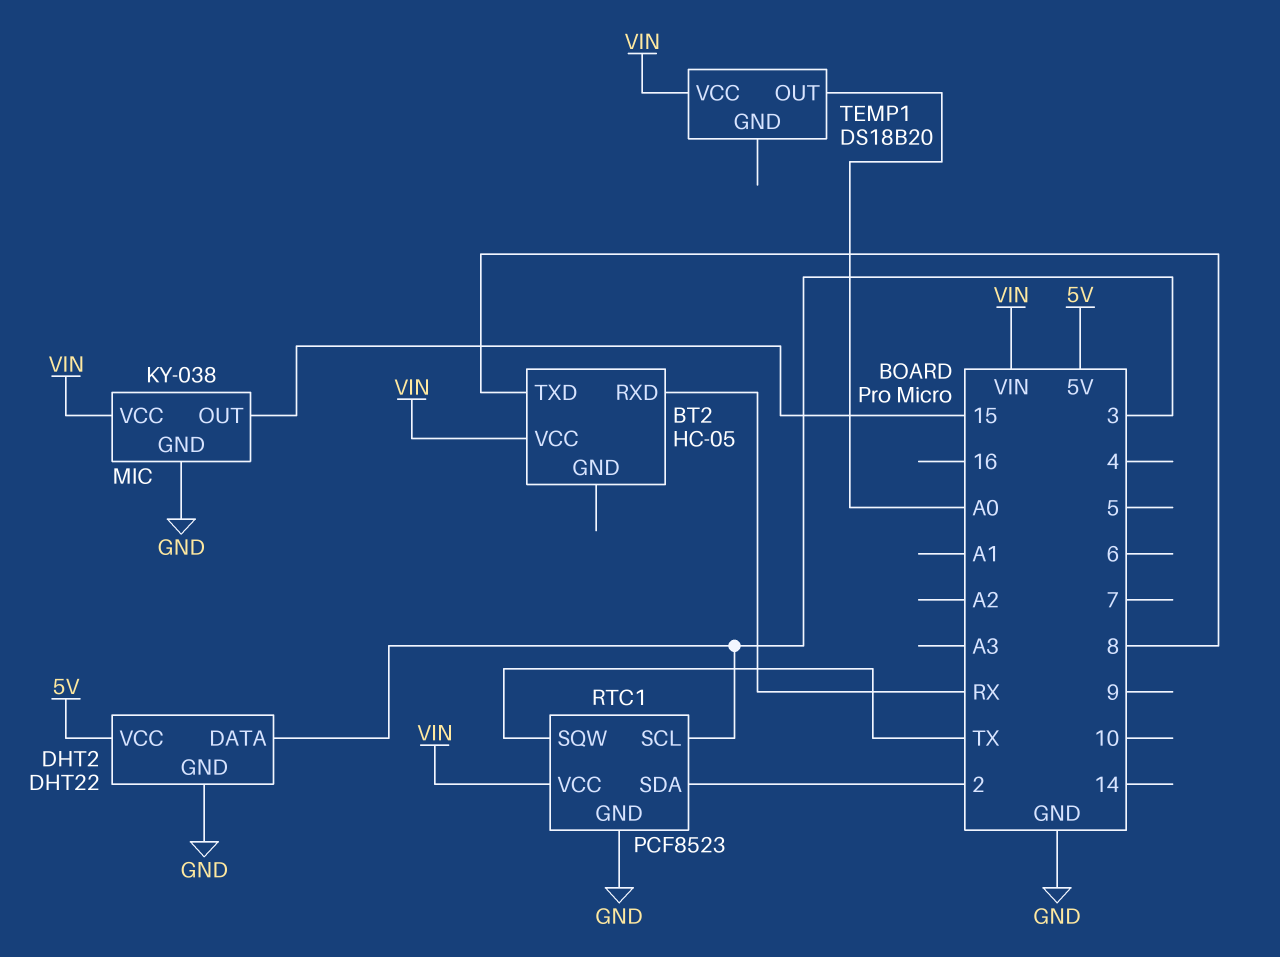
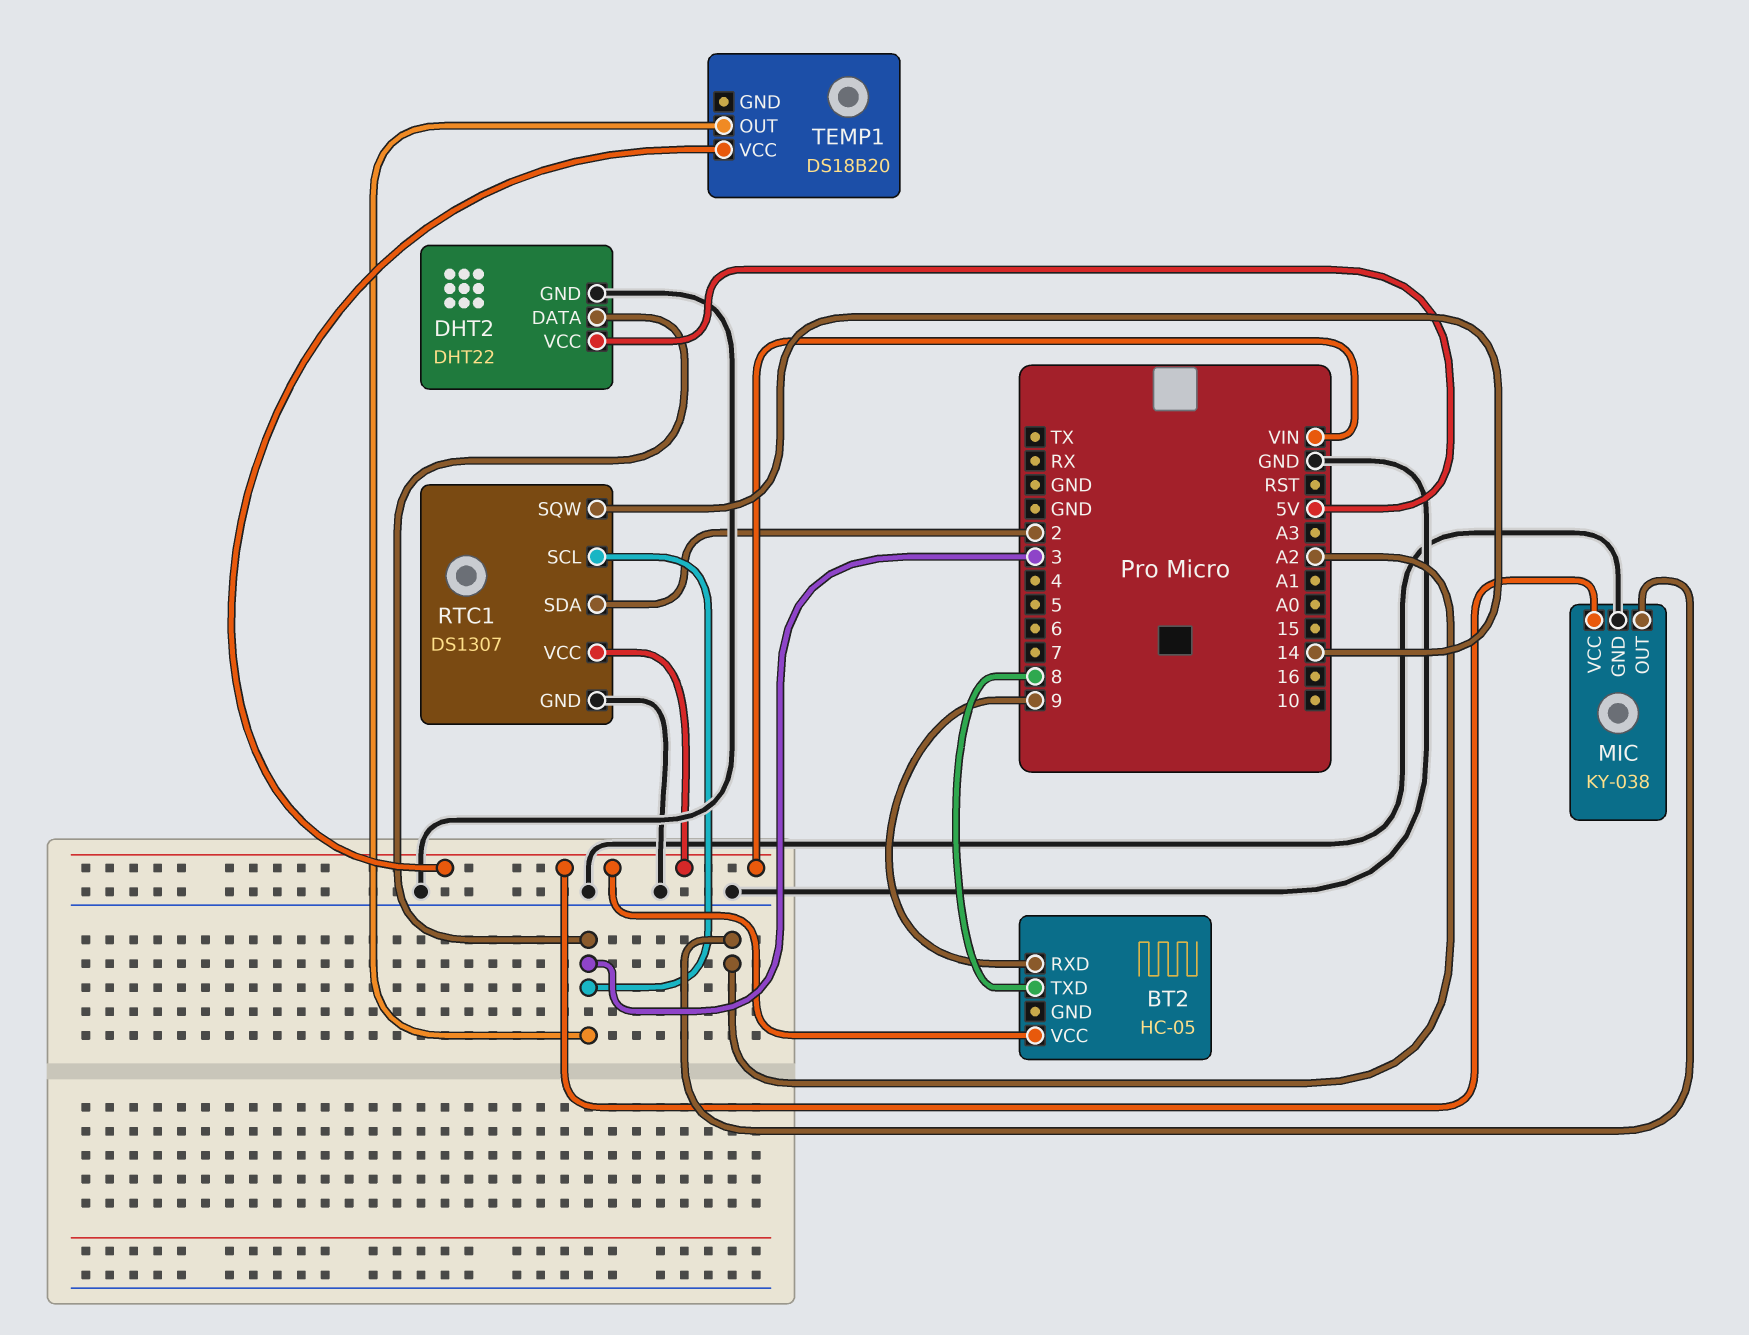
BT2 pin RXD: RX -> 9
MIC pin OUT: 15 -> A2
RTC1: PCF8523 -> DS1307
RTC1 pin SQW: TX -> 14
TEMP1 pin OUT: A0 -> 3

